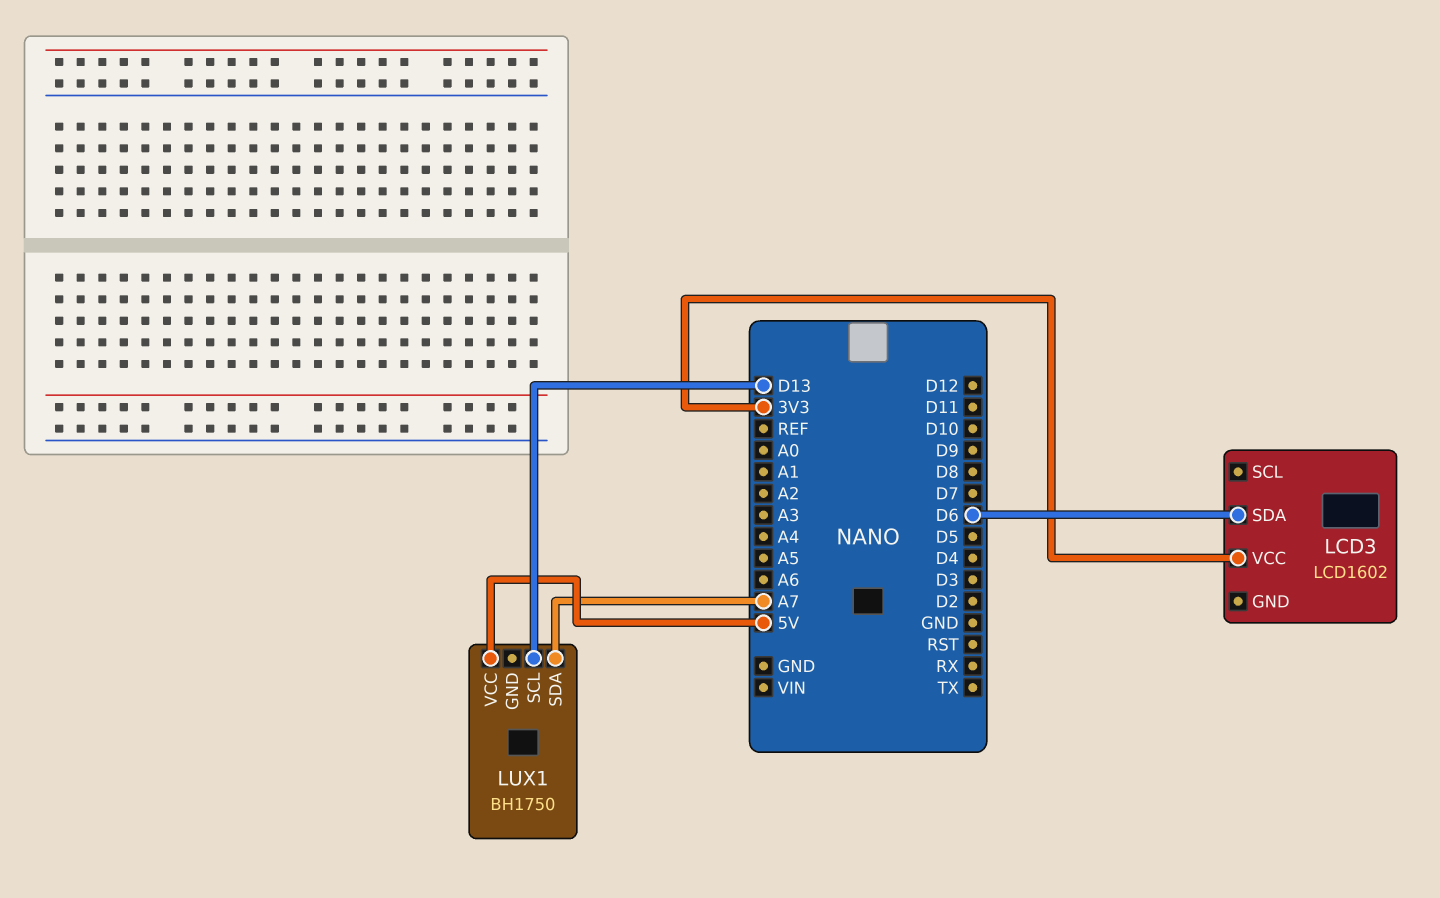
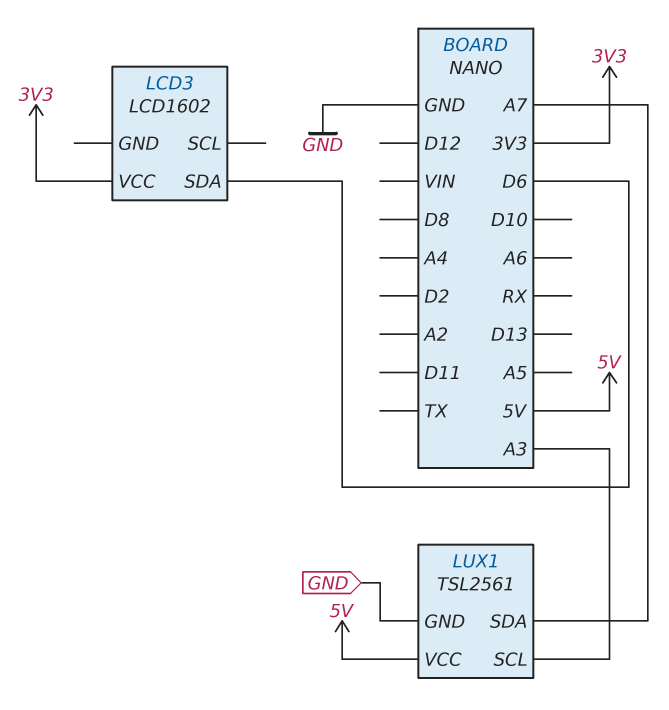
LUX1: BH1750 -> TSL2561
LUX1 pin GND: none -> GND
LUX1 pin SCL: D13 -> A3

